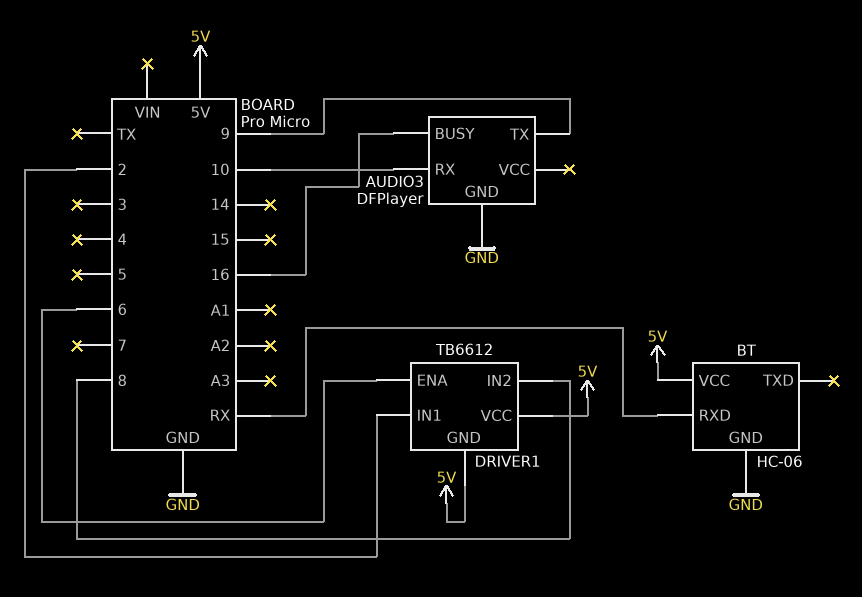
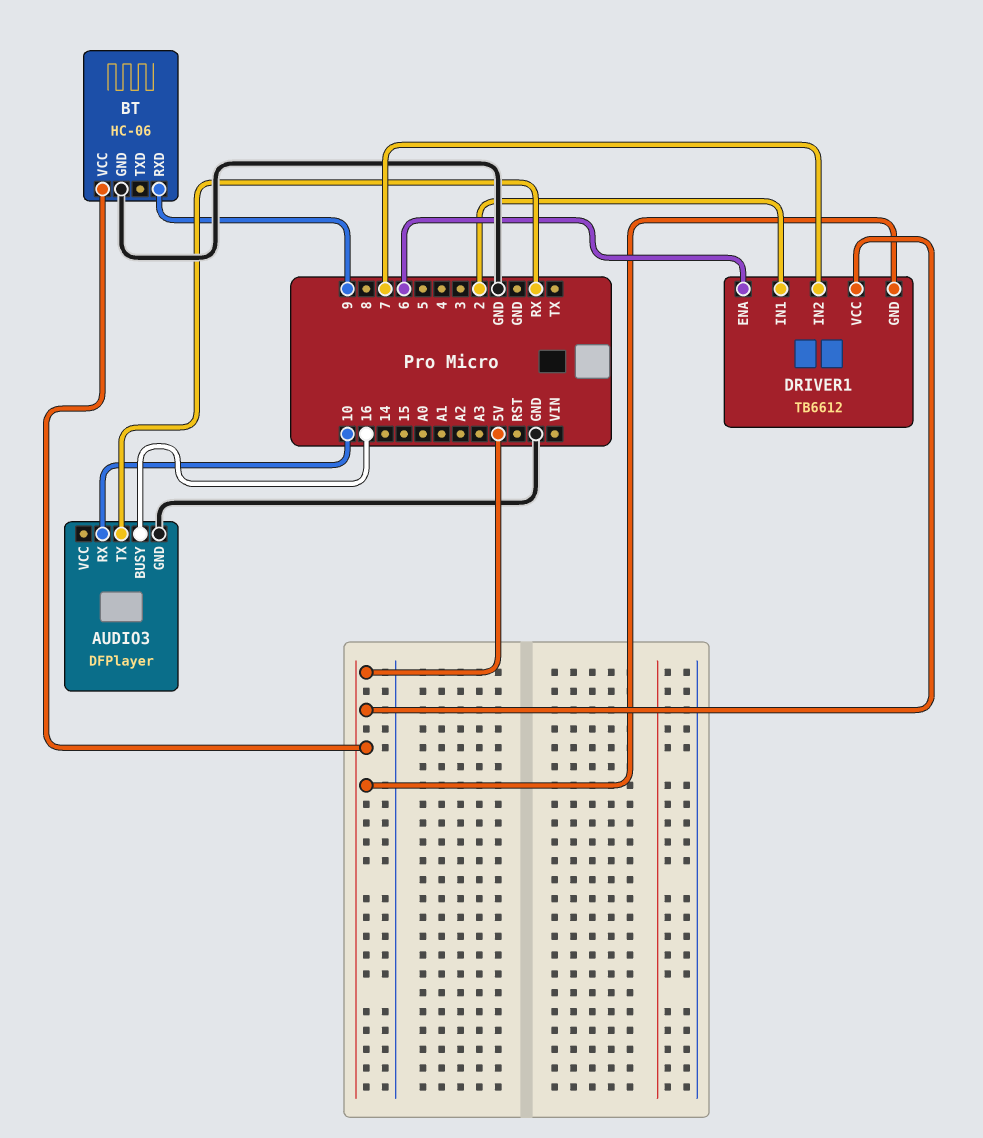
AUDIO3 pin TX: 9 -> RX
BT pin RXD: RX -> 9
DRIVER1 pin IN2: 8 -> 7

